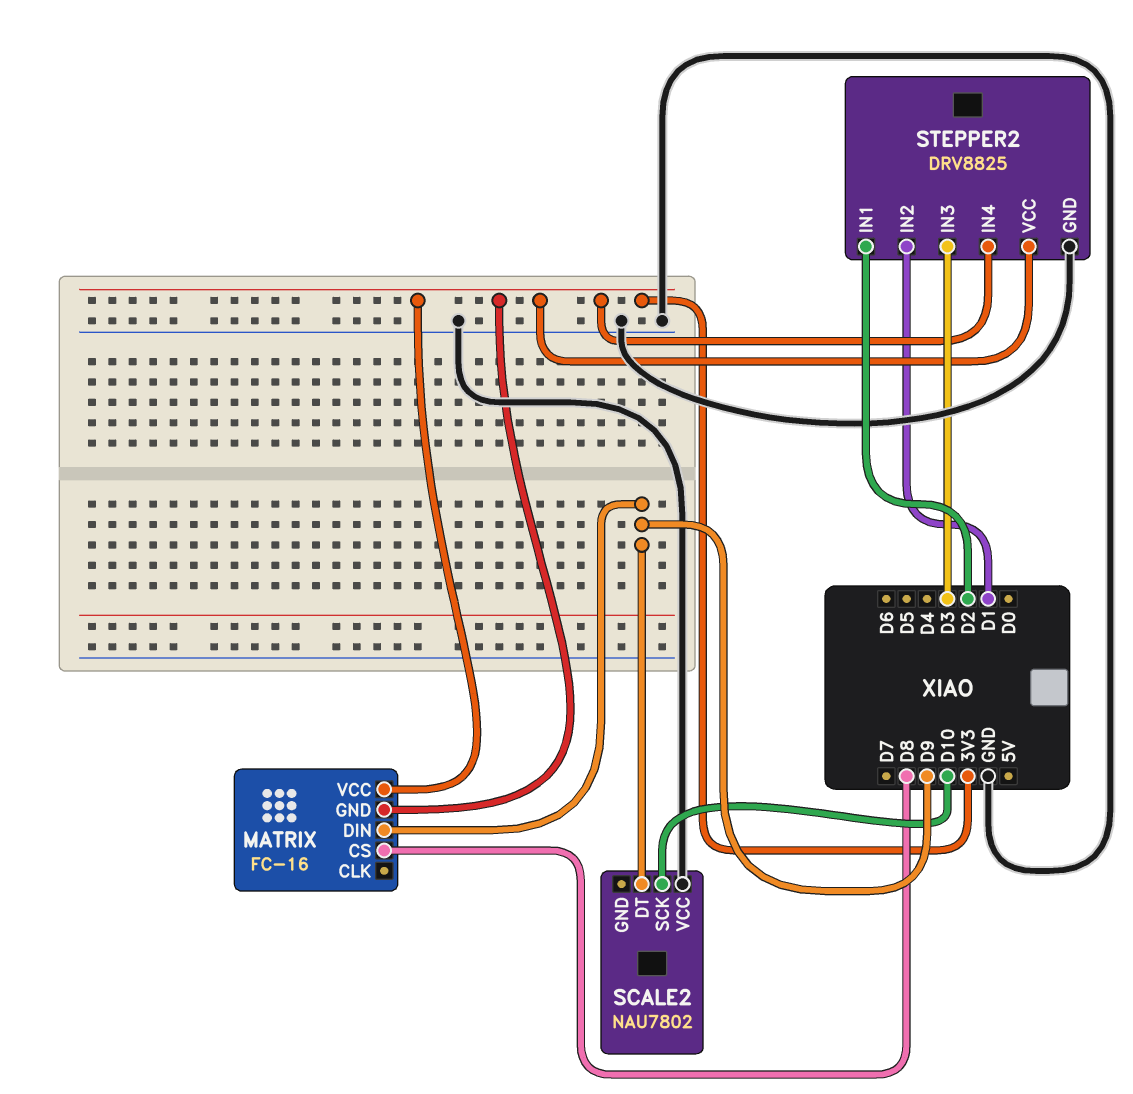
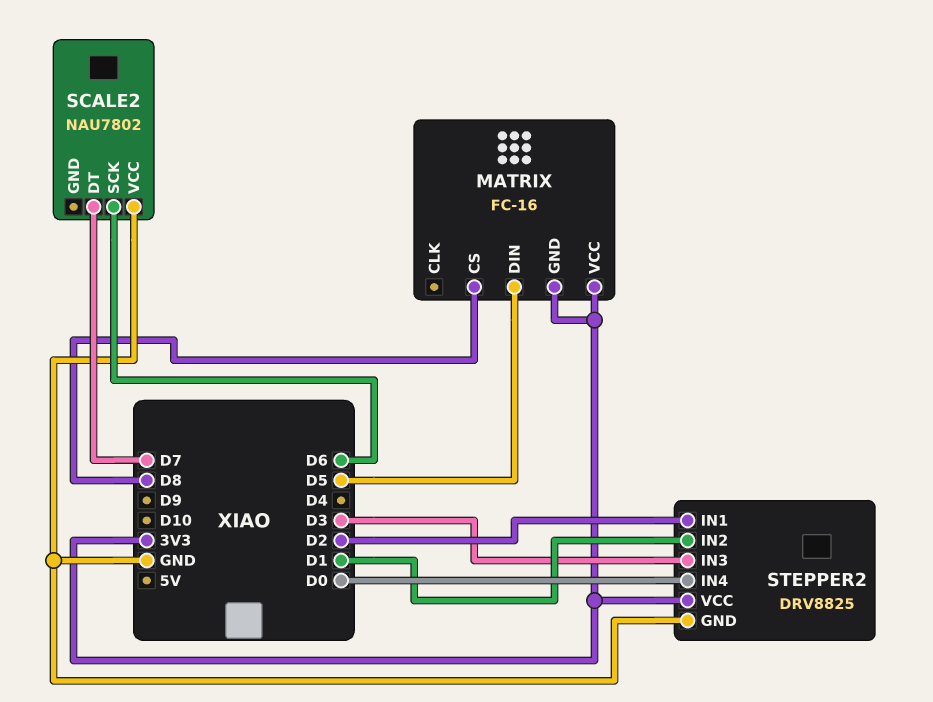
MATRIX pin DIN: D9 -> D5
SCALE2 pin DT: D9 -> D7
SCALE2 pin SCK: D10 -> D6
STEPPER2 pin IN4: 3V3 -> D0

